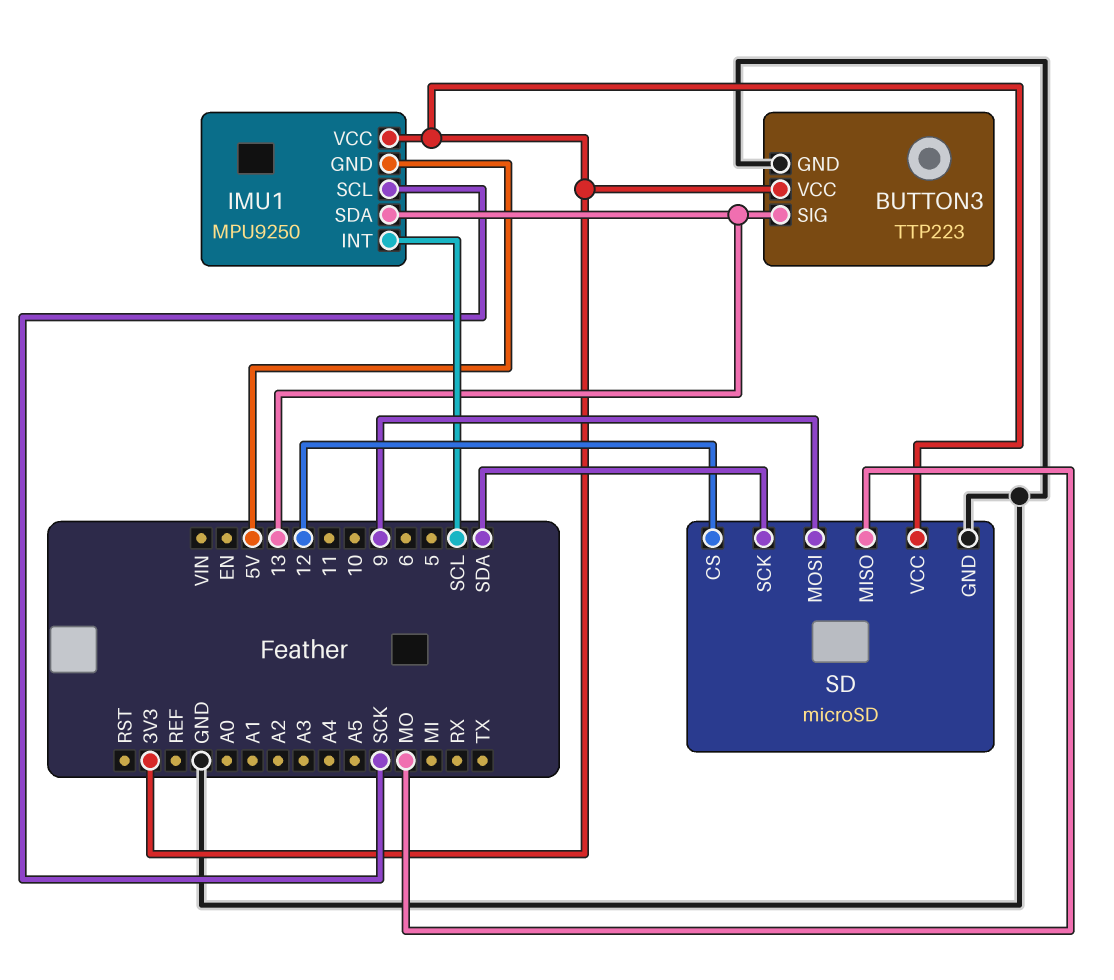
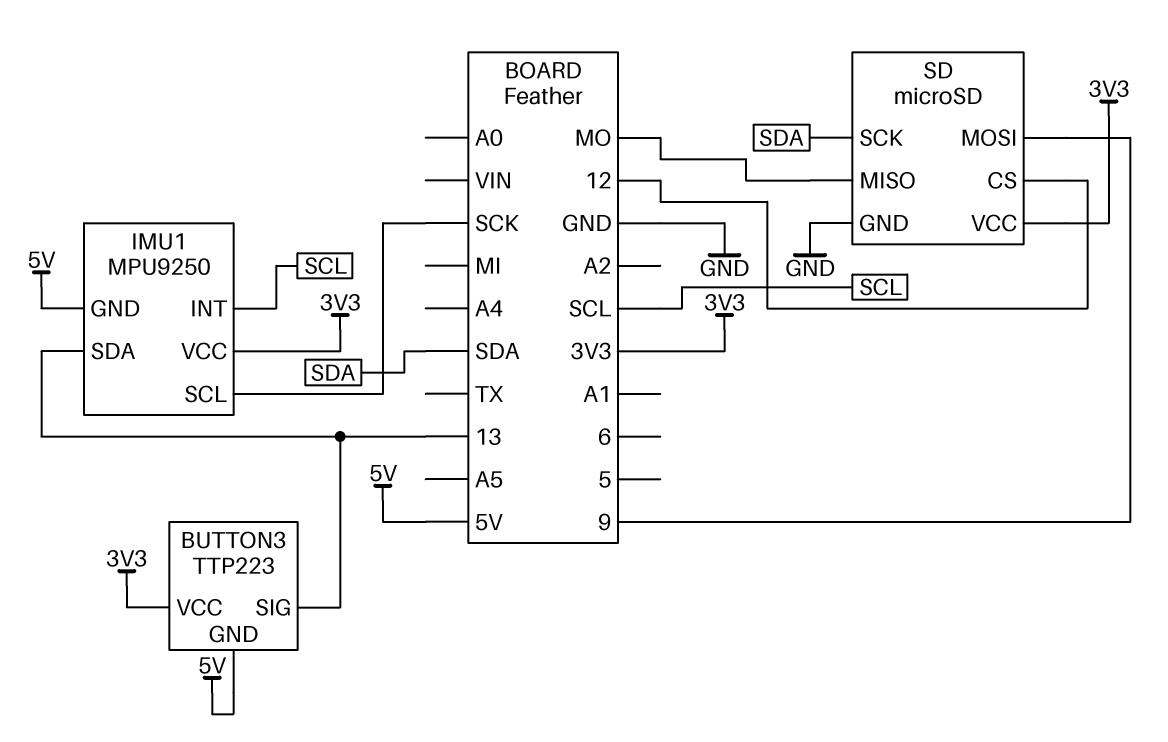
BUTTON3 pin GND: GND -> 5V

